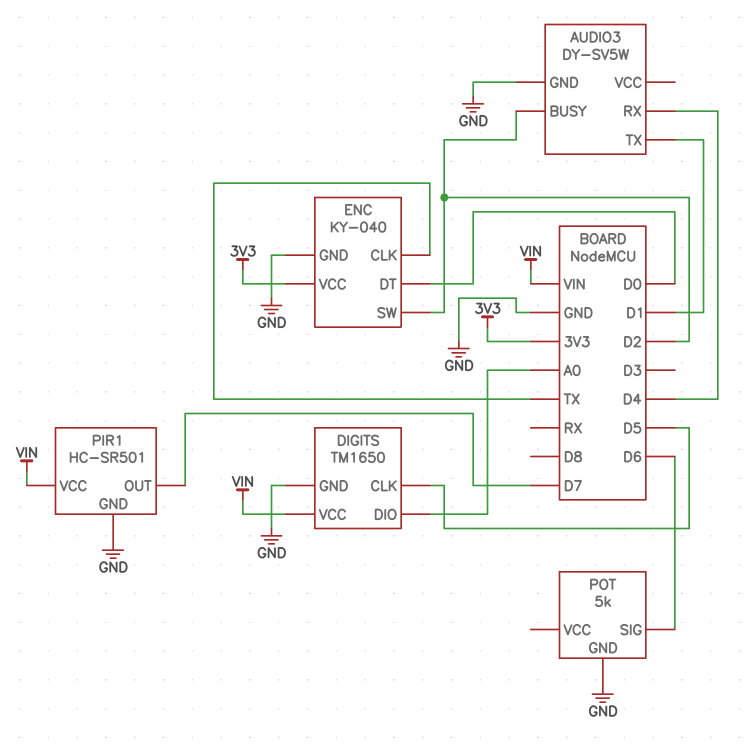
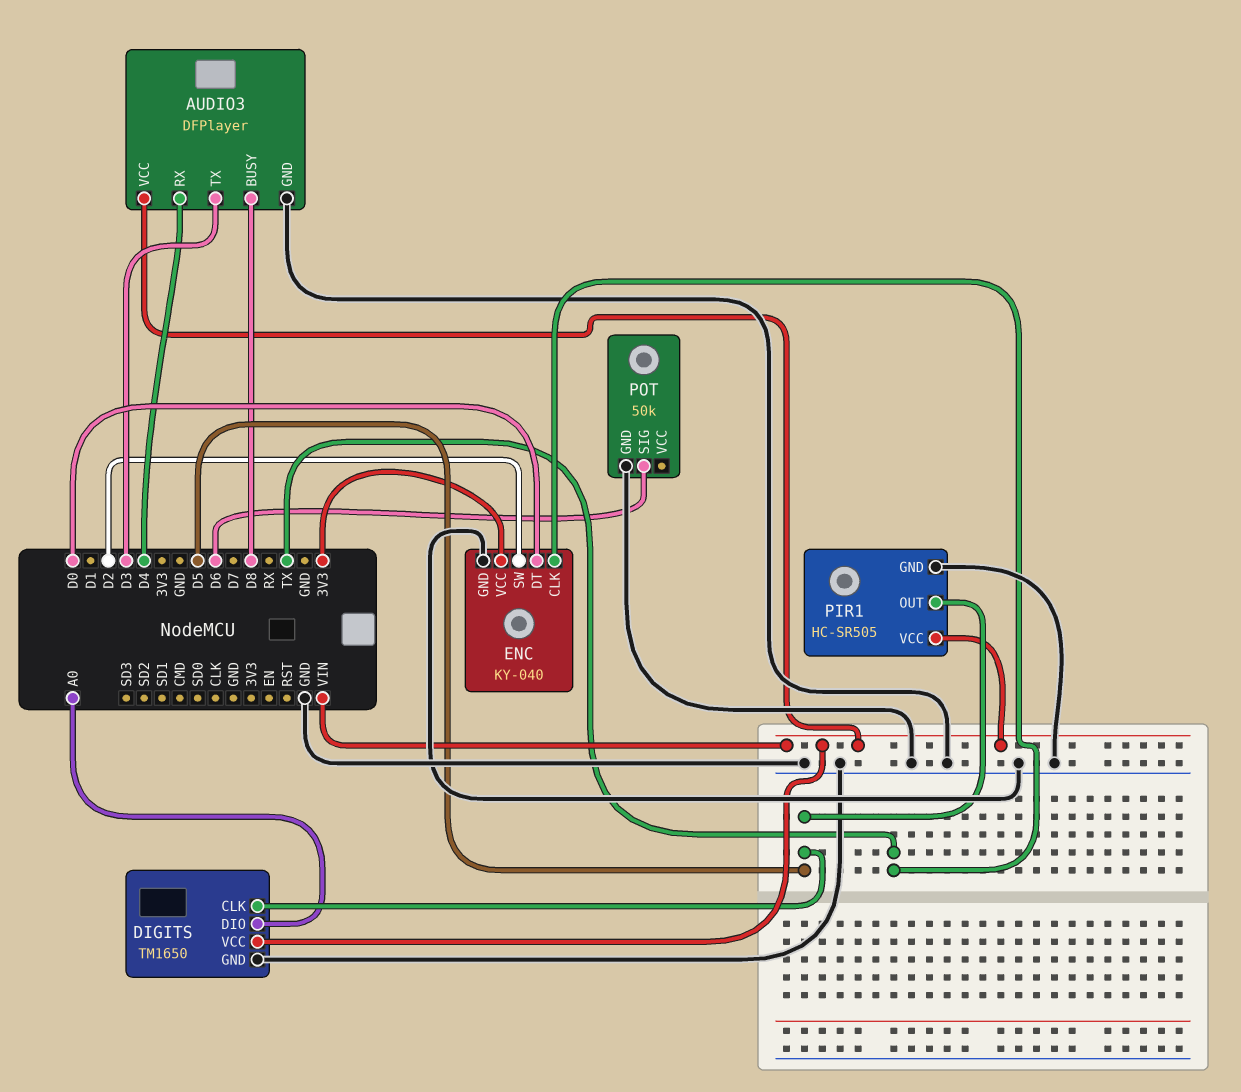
AUDIO3: DY-SV5W -> DFPlayer
AUDIO3 pin BUSY: D2 -> D8
AUDIO3 pin TX: D1 -> D3
AUDIO3 pin VCC: none -> VIN
PIR1: HC-SR501 -> HC-SR505
PIR1 pin OUT: D7 -> D5
POT: 5k -> 50k

